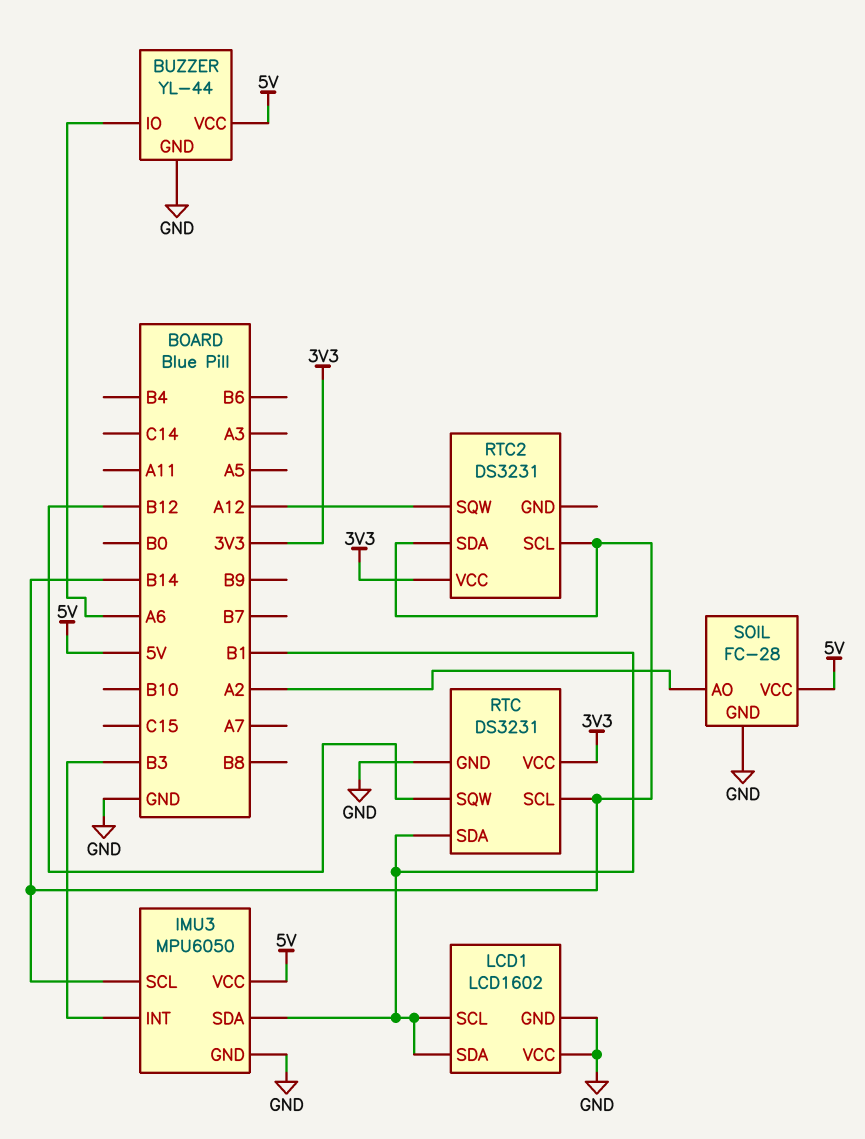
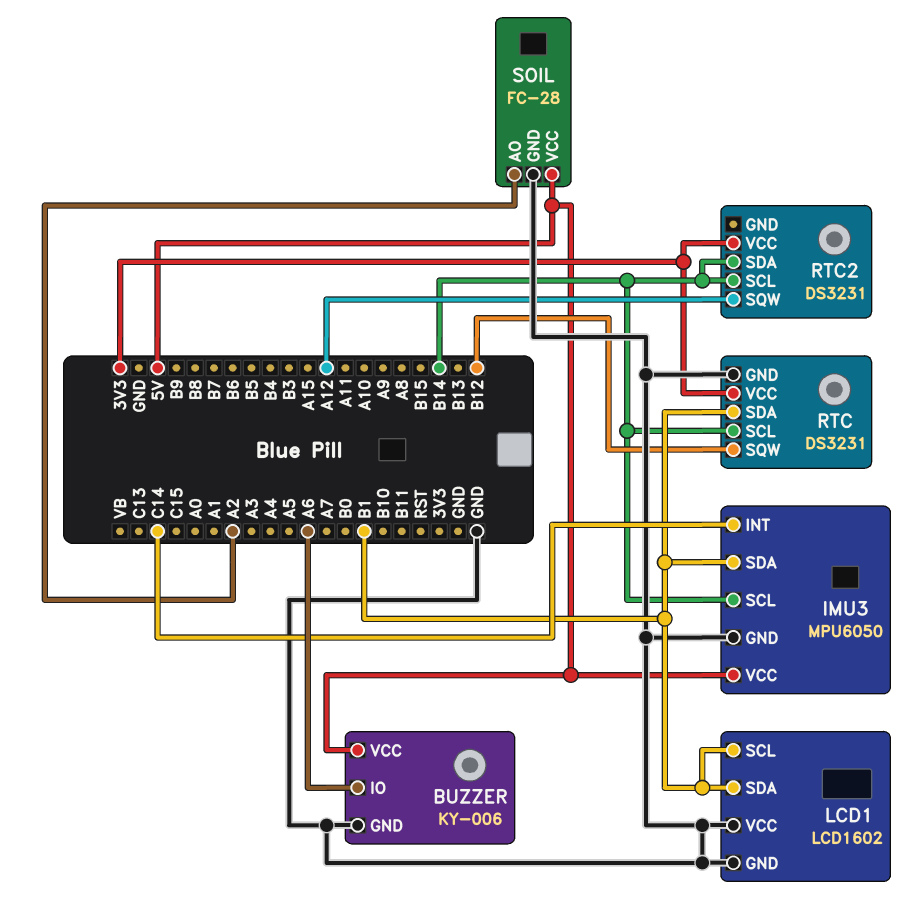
BUZZER: YL-44 -> KY-006
IMU3 pin INT: B3 -> C14

